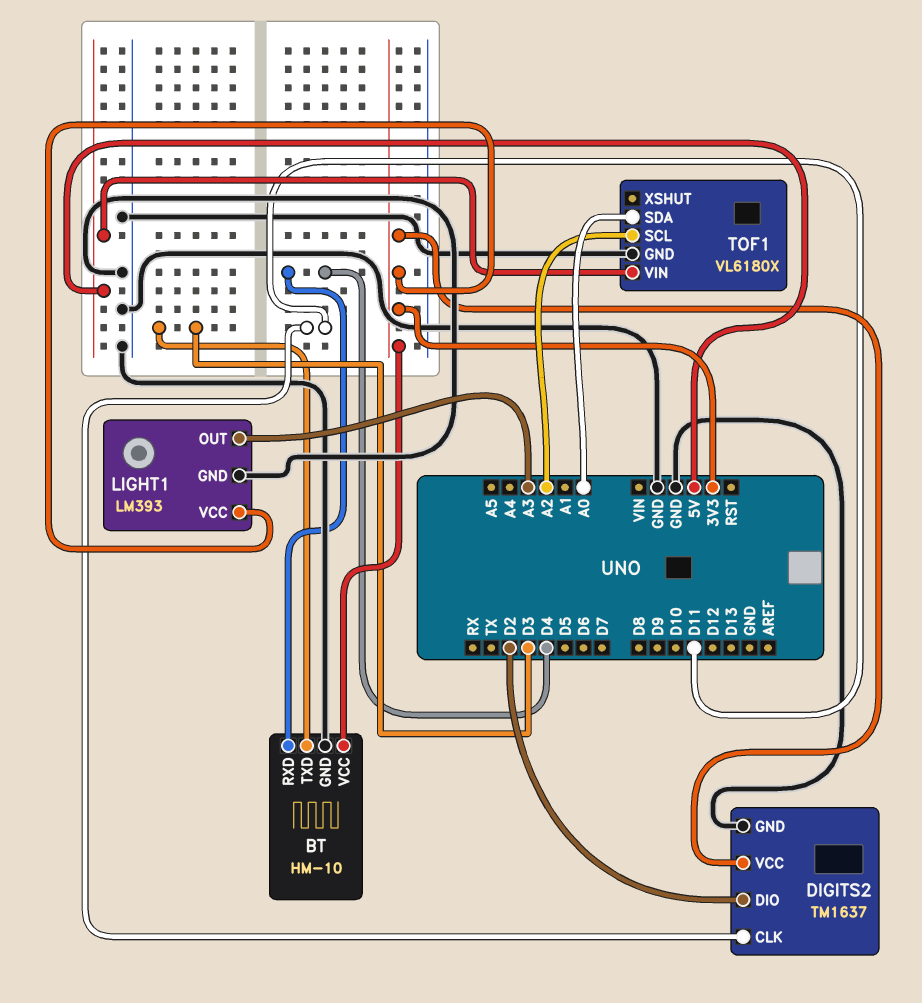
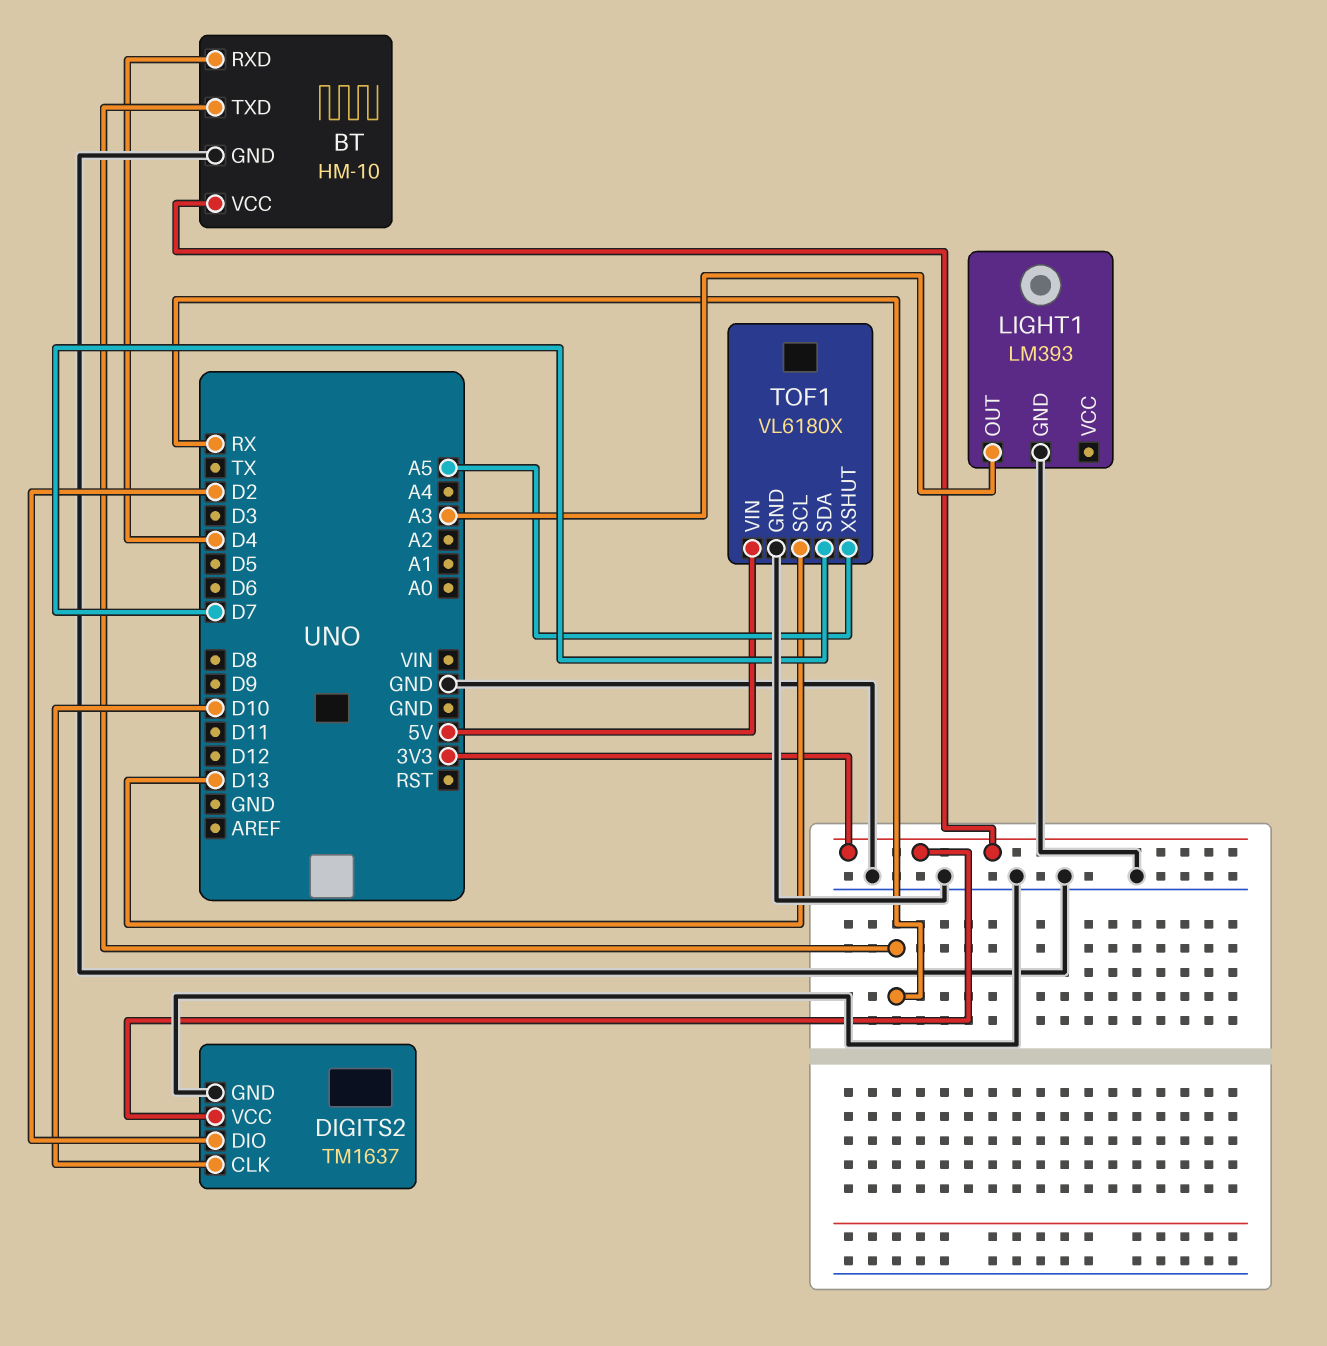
BT pin TXD: D3 -> RX
DIGITS2 pin CLK: D11 -> D10
LIGHT1 pin VCC: 3V3 -> none
TOF1 pin SCL: A2 -> D13
TOF1 pin SDA: A0 -> D7
TOF1 pin XSHUT: none -> A5

